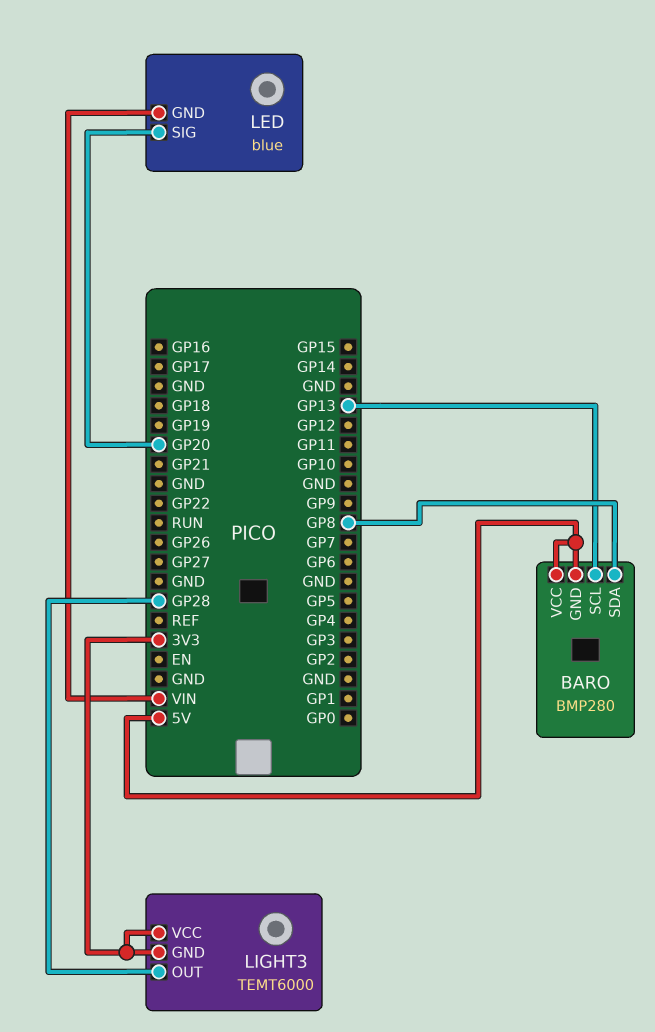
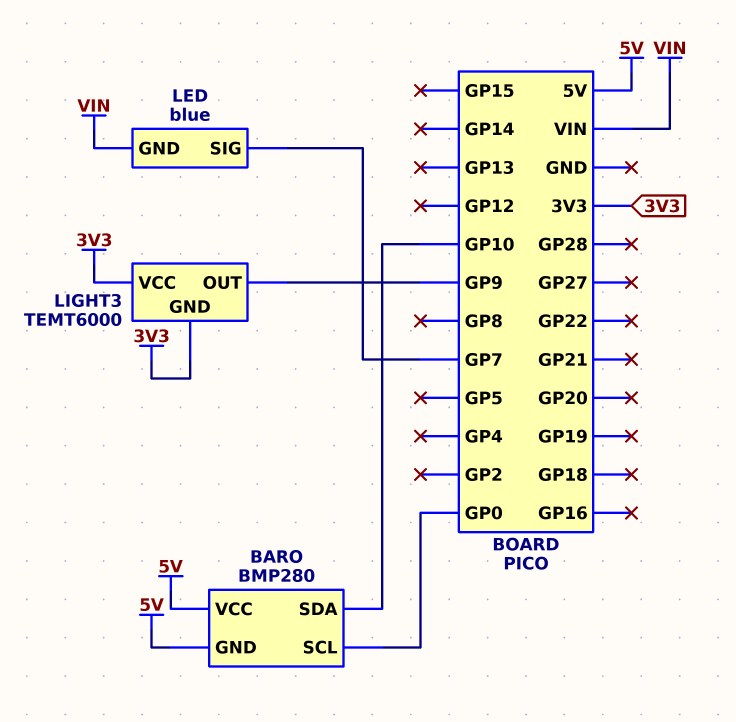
BARO pin SCL: GP13 -> GP0
BARO pin SDA: GP8 -> GP10
LED pin SIG: GP20 -> GP7
LIGHT3 pin OUT: GP28 -> GP9

